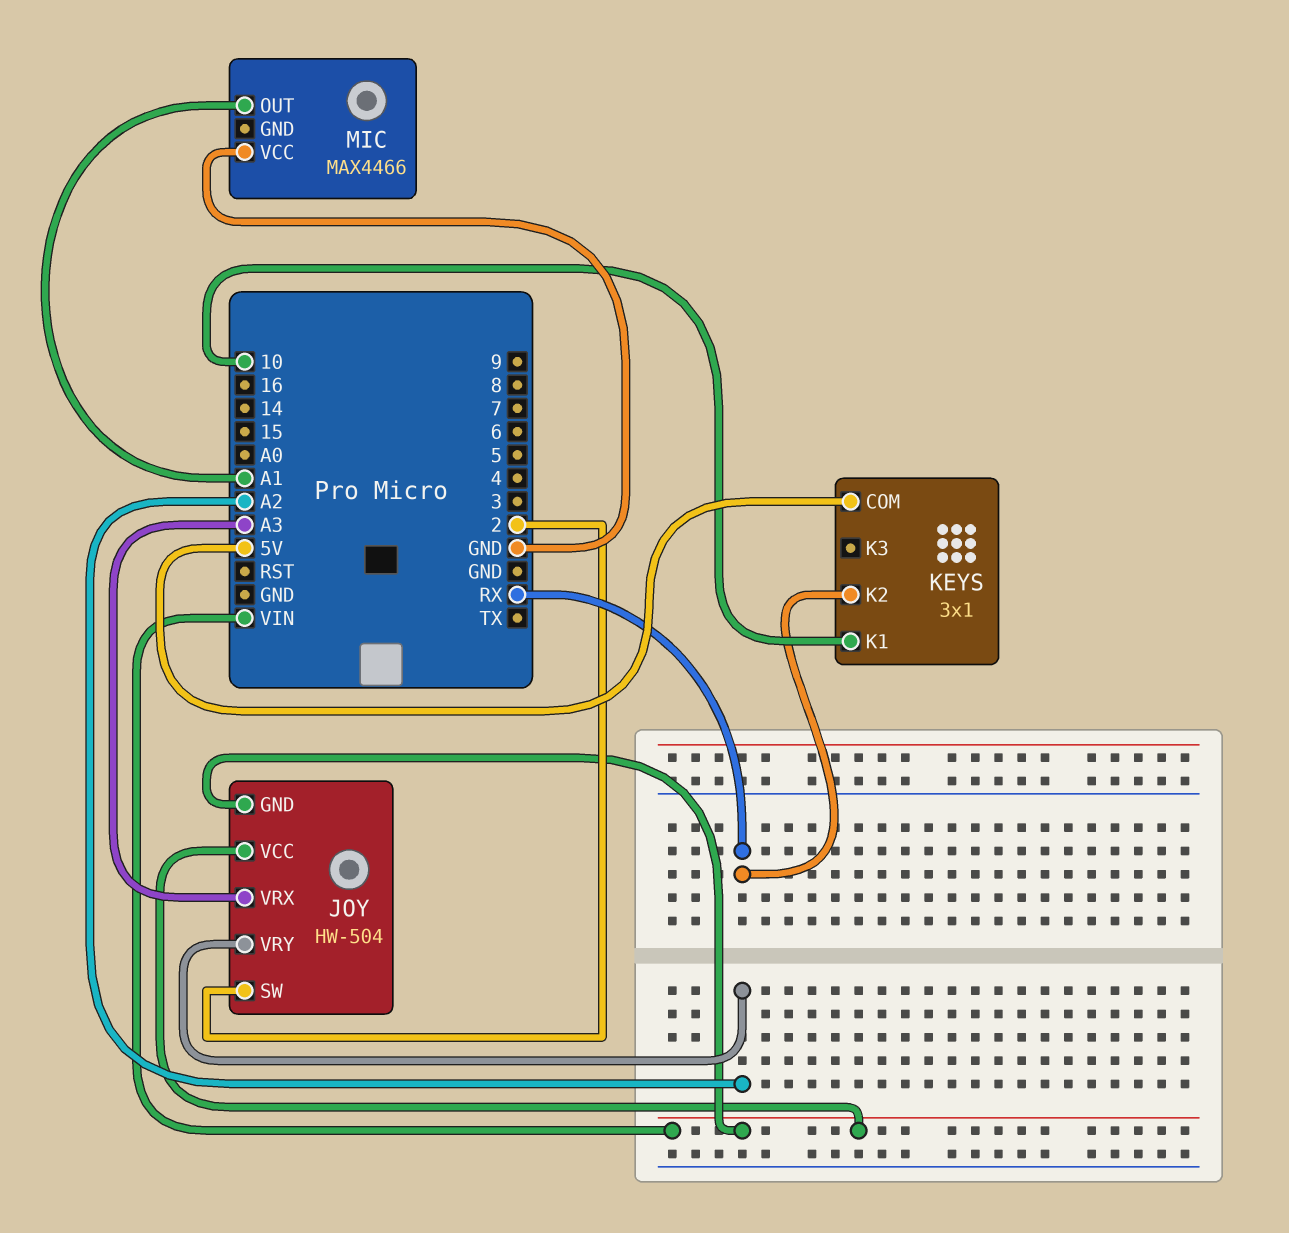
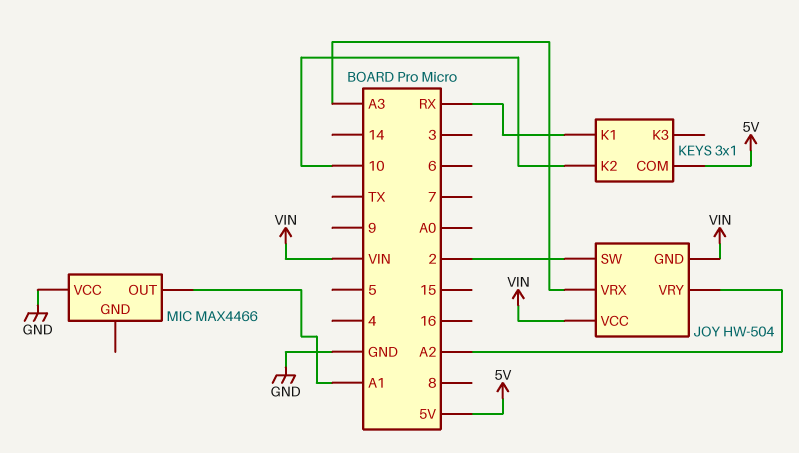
KEYS pin K1: 10 -> RX
KEYS pin K2: RX -> 10

